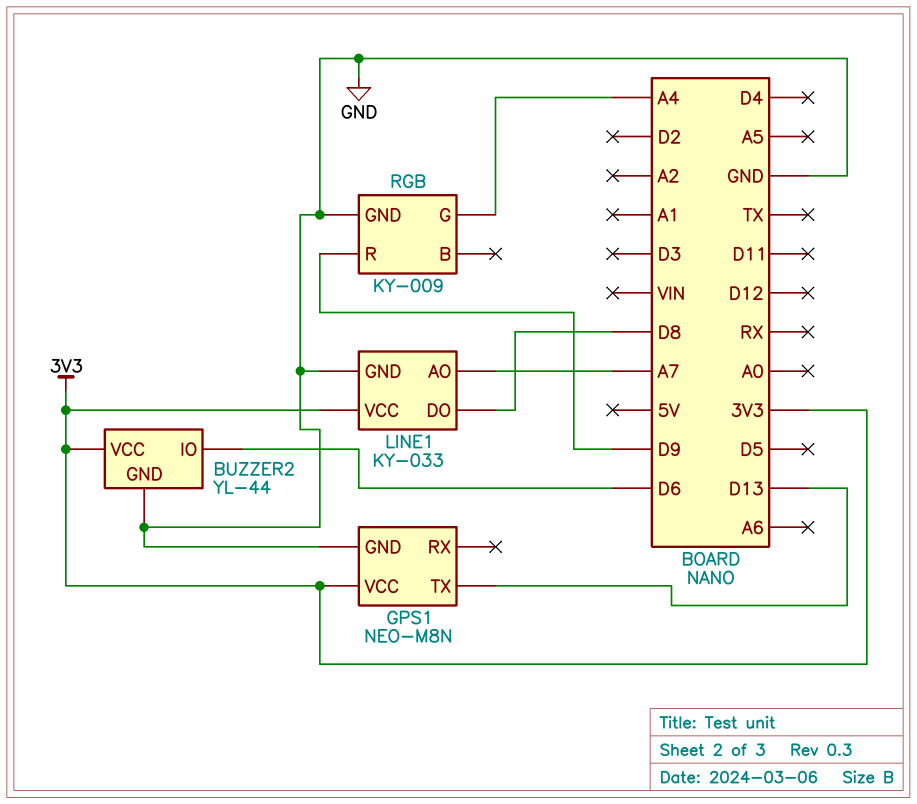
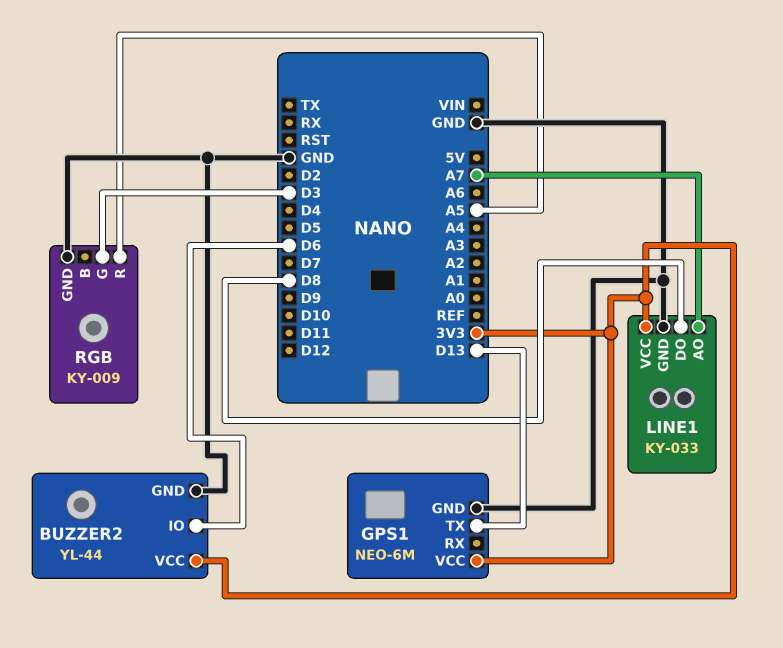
GPS1: NEO-M8N -> NEO-6M
RGB pin G: A4 -> D3
RGB pin R: D9 -> A5

